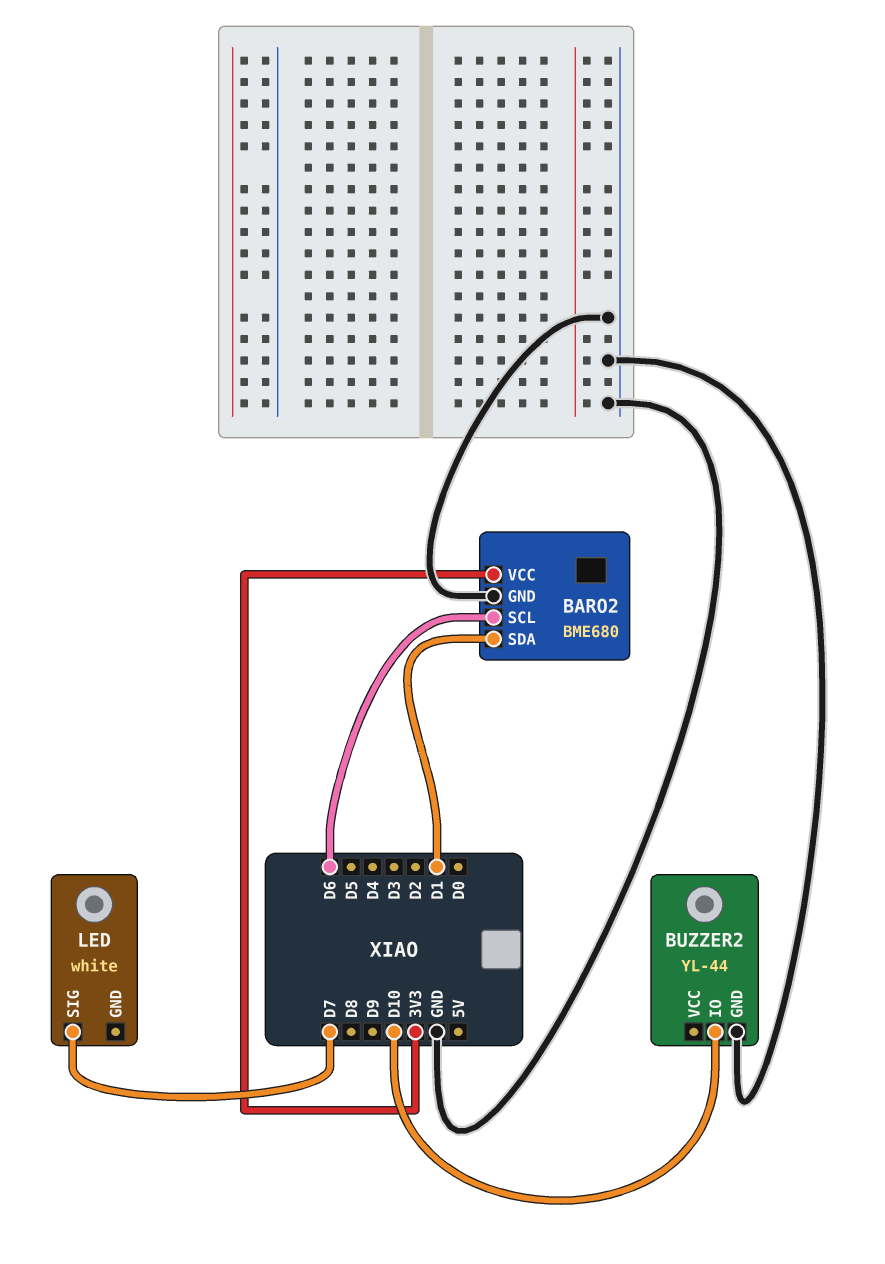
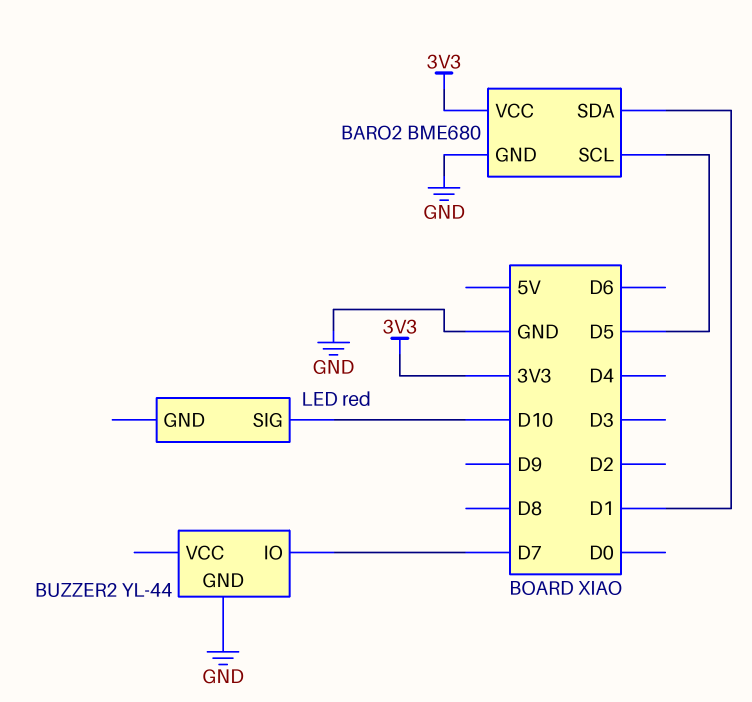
BARO2 pin SCL: D6 -> D5
BUZZER2 pin IO: D10 -> D7
LED: white -> red
LED pin SIG: D7 -> D10

